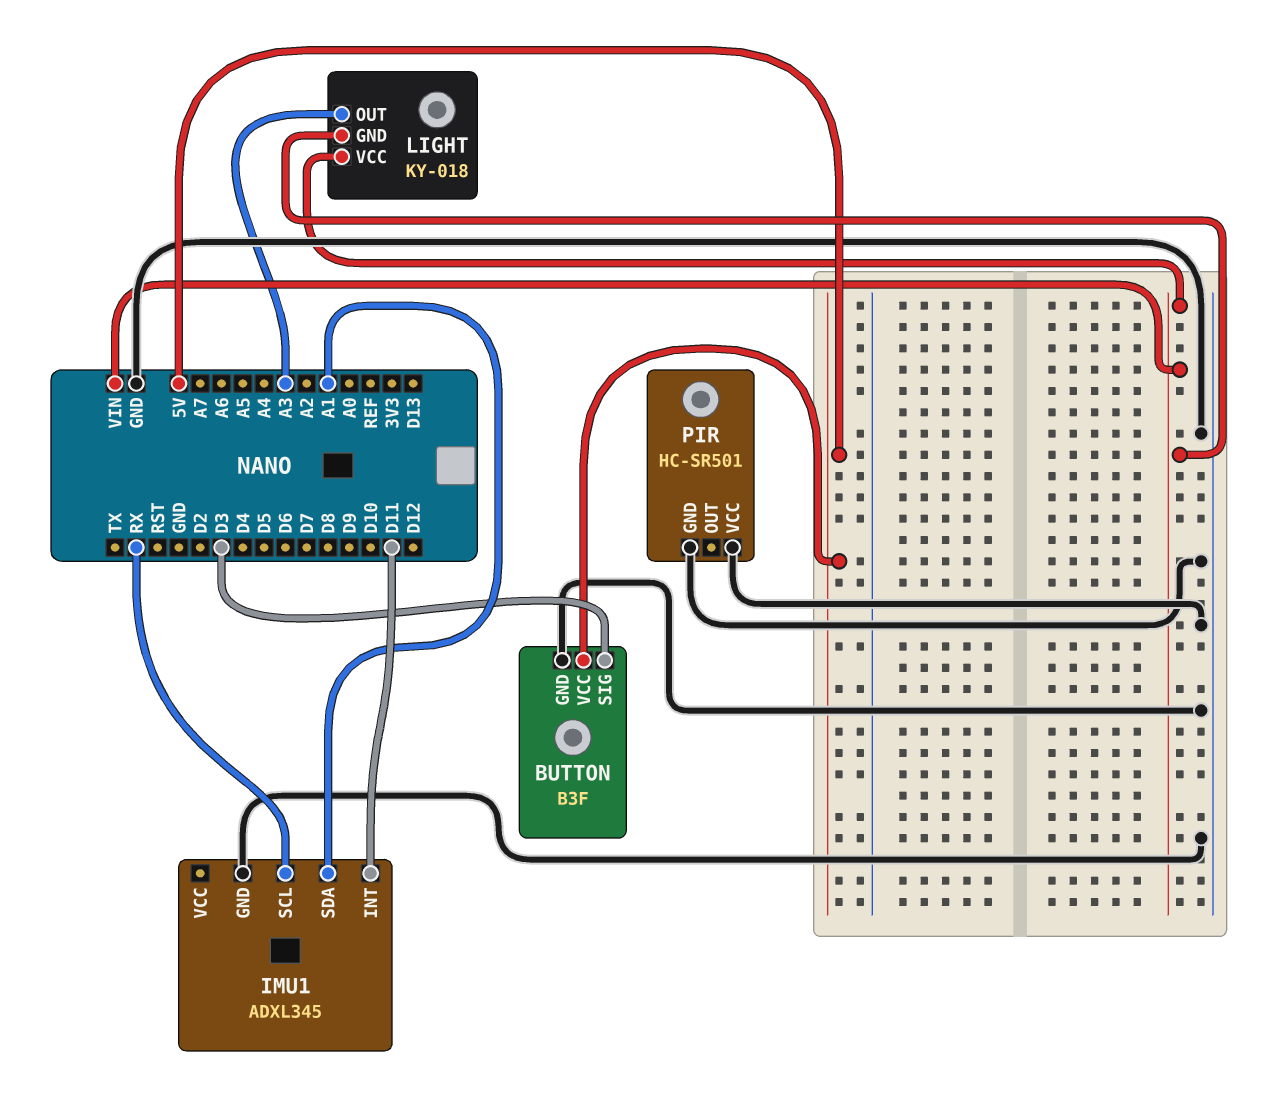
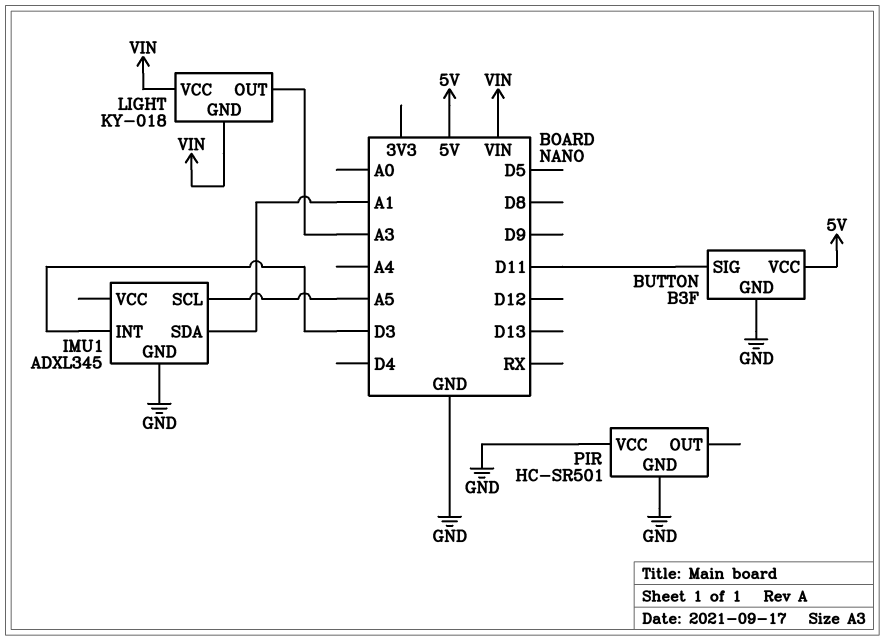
BUTTON pin SIG: D3 -> D11
IMU1 pin INT: D11 -> D3
IMU1 pin SCL: RX -> A5

